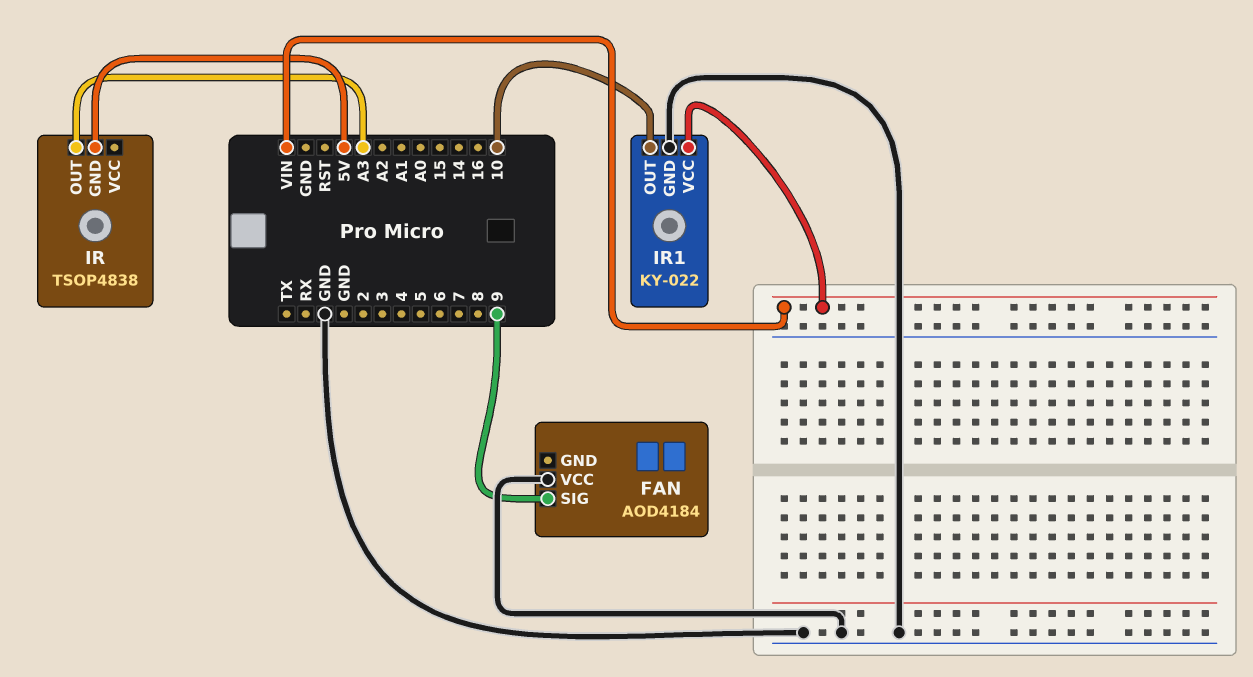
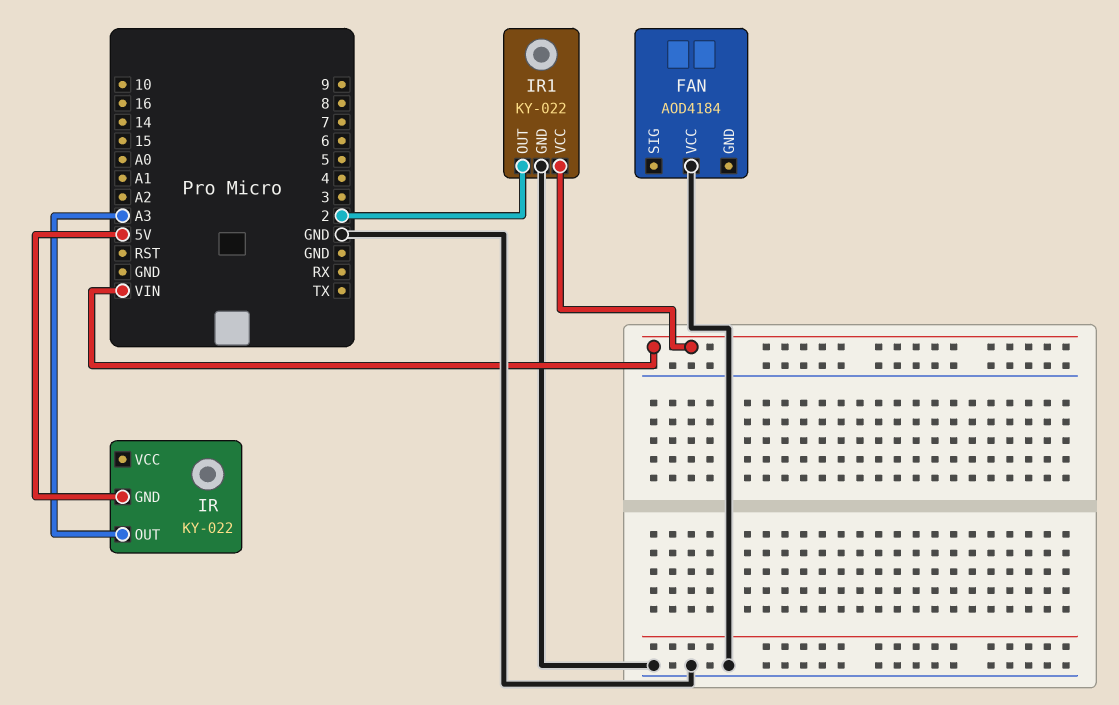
FAN pin SIG: 9 -> none
IR: TSOP4838 -> KY-022
IR1 pin OUT: 10 -> 2

